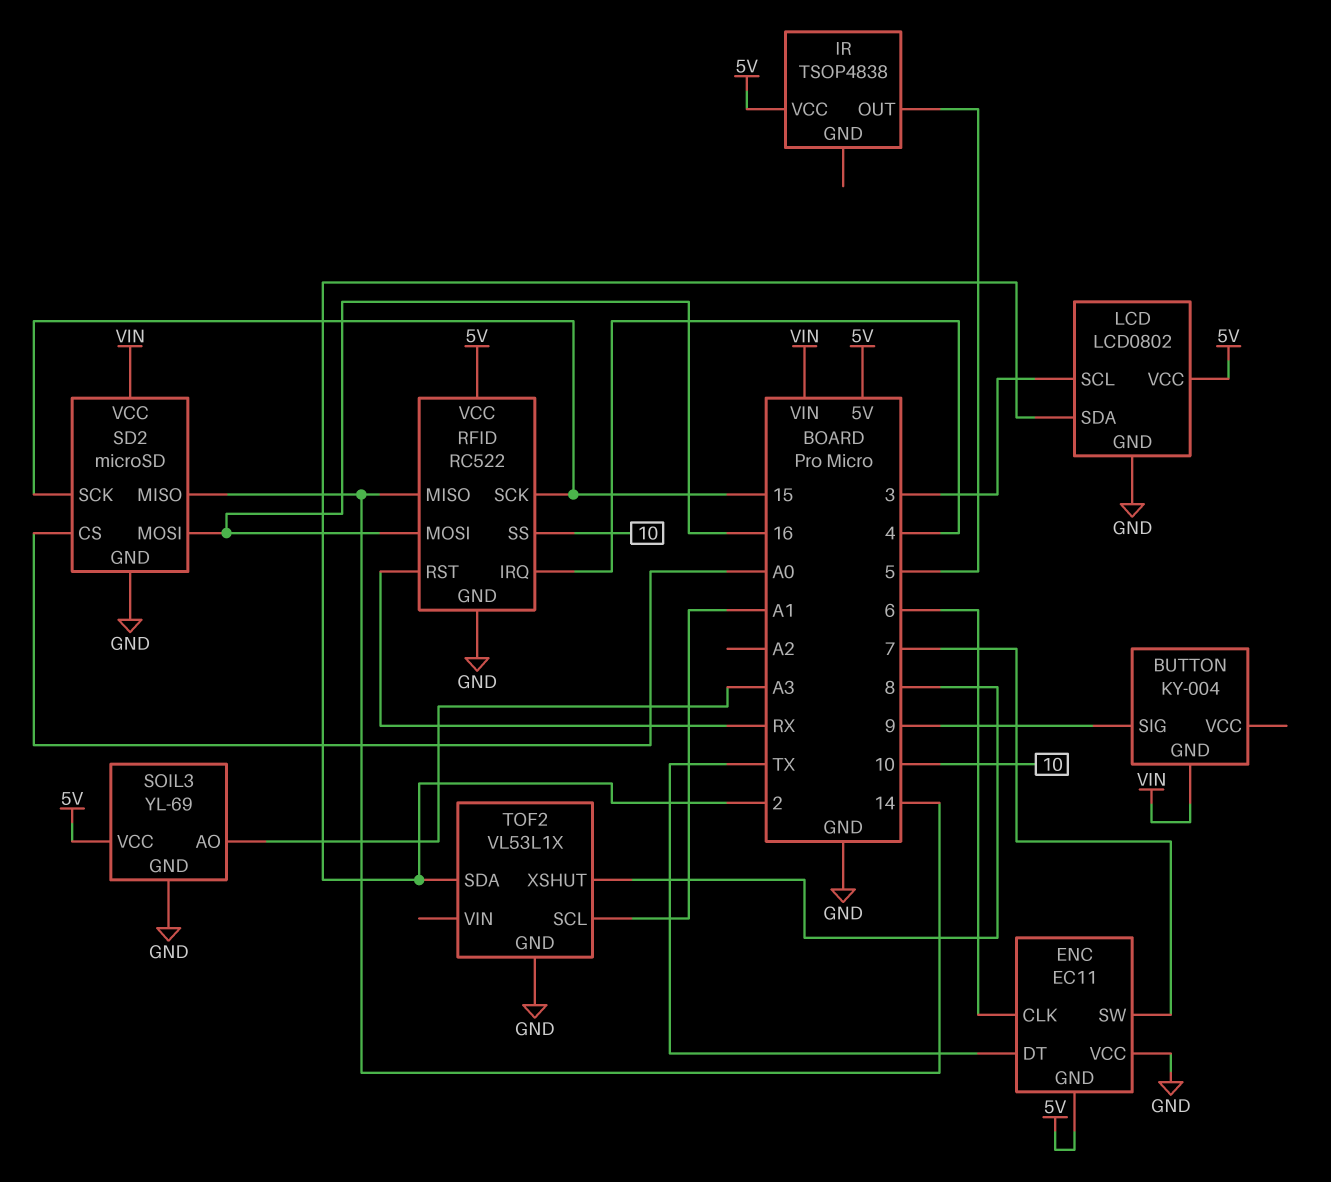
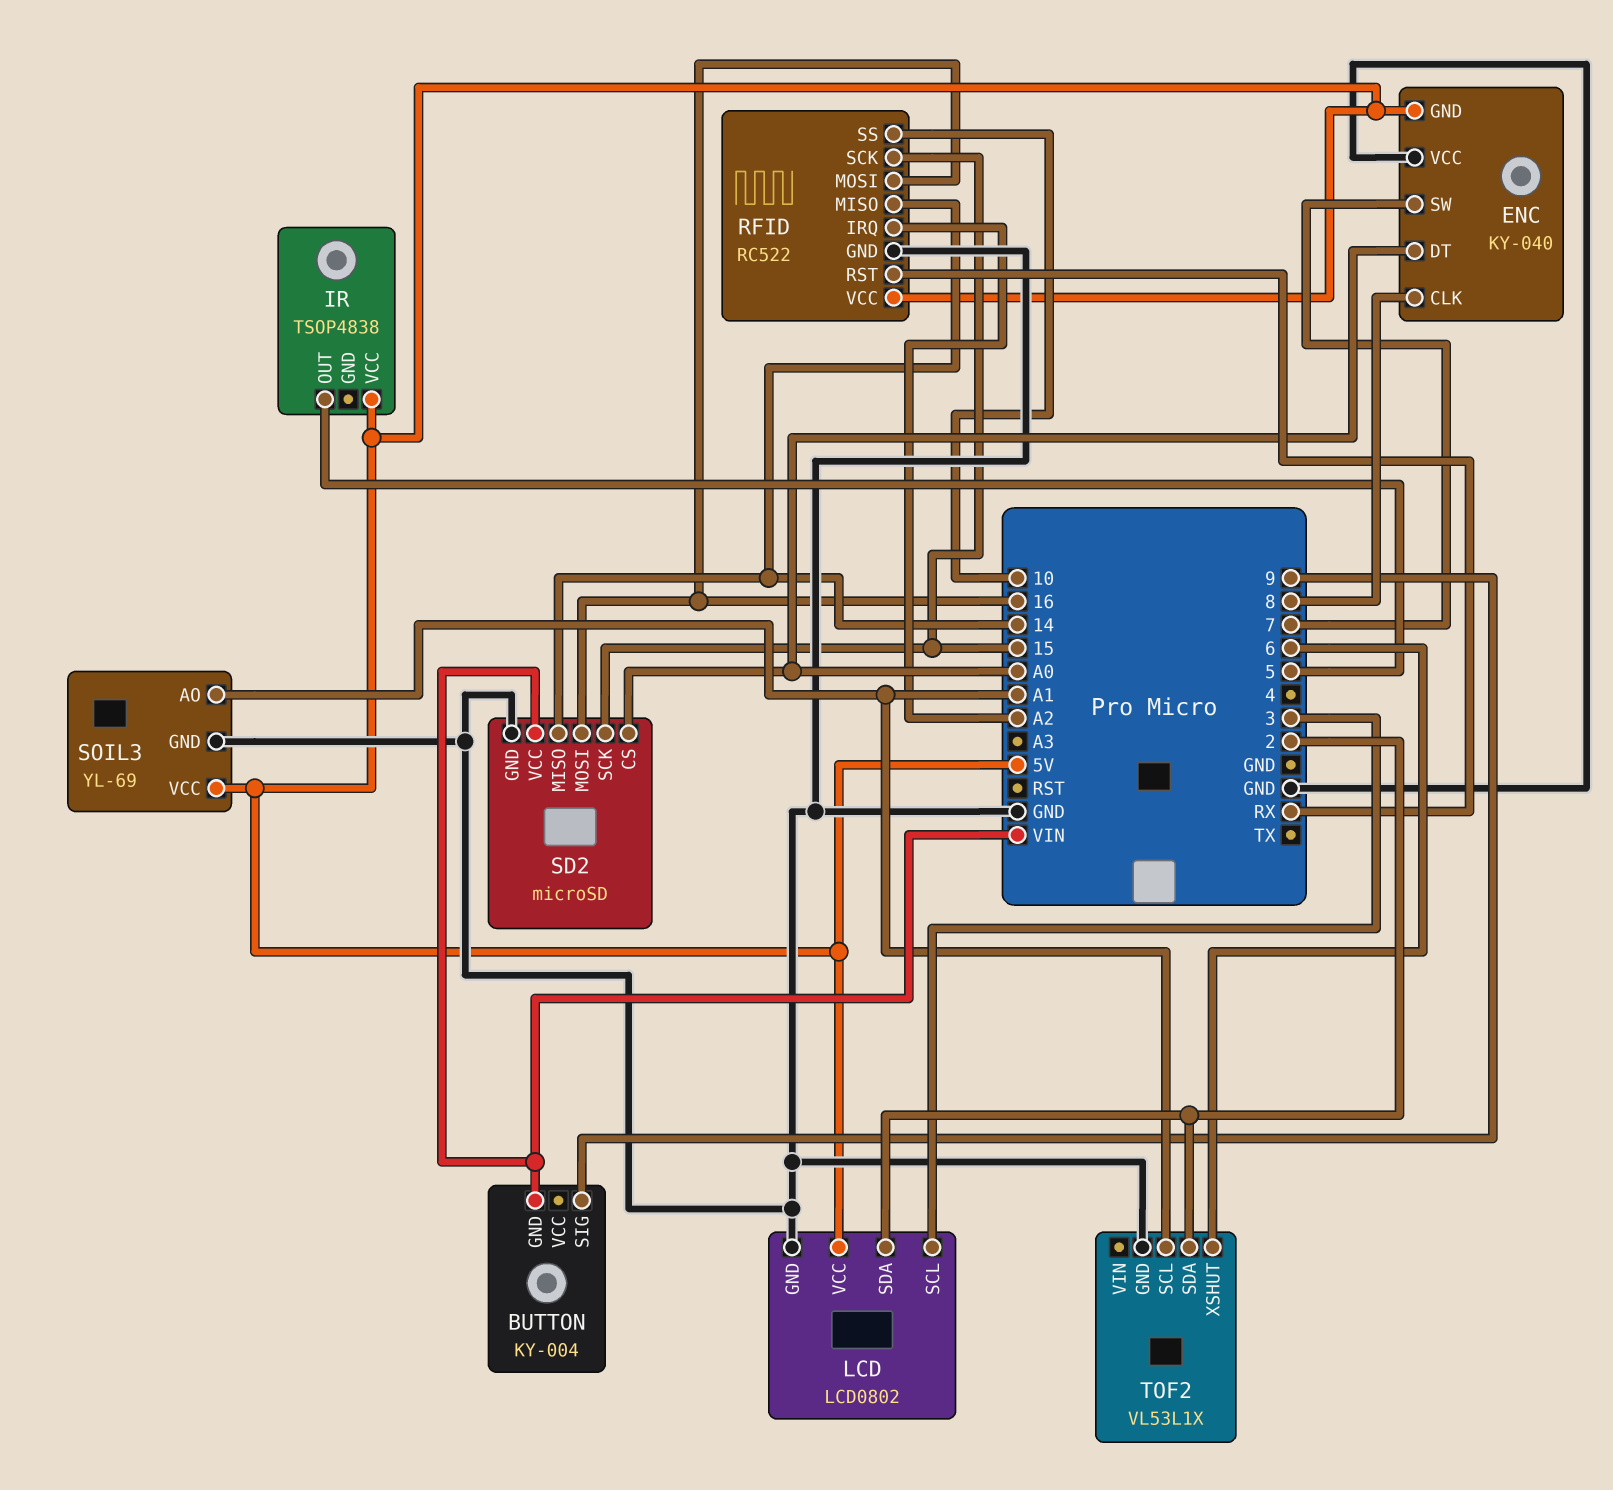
ENC: EC11 -> KY-040
ENC pin CLK: 6 -> 8
ENC pin DT: TX -> A0
RFID pin IRQ: 4 -> A2
SOIL3 pin AO: A3 -> A1
TOF2 pin XSHUT: 8 -> 6

